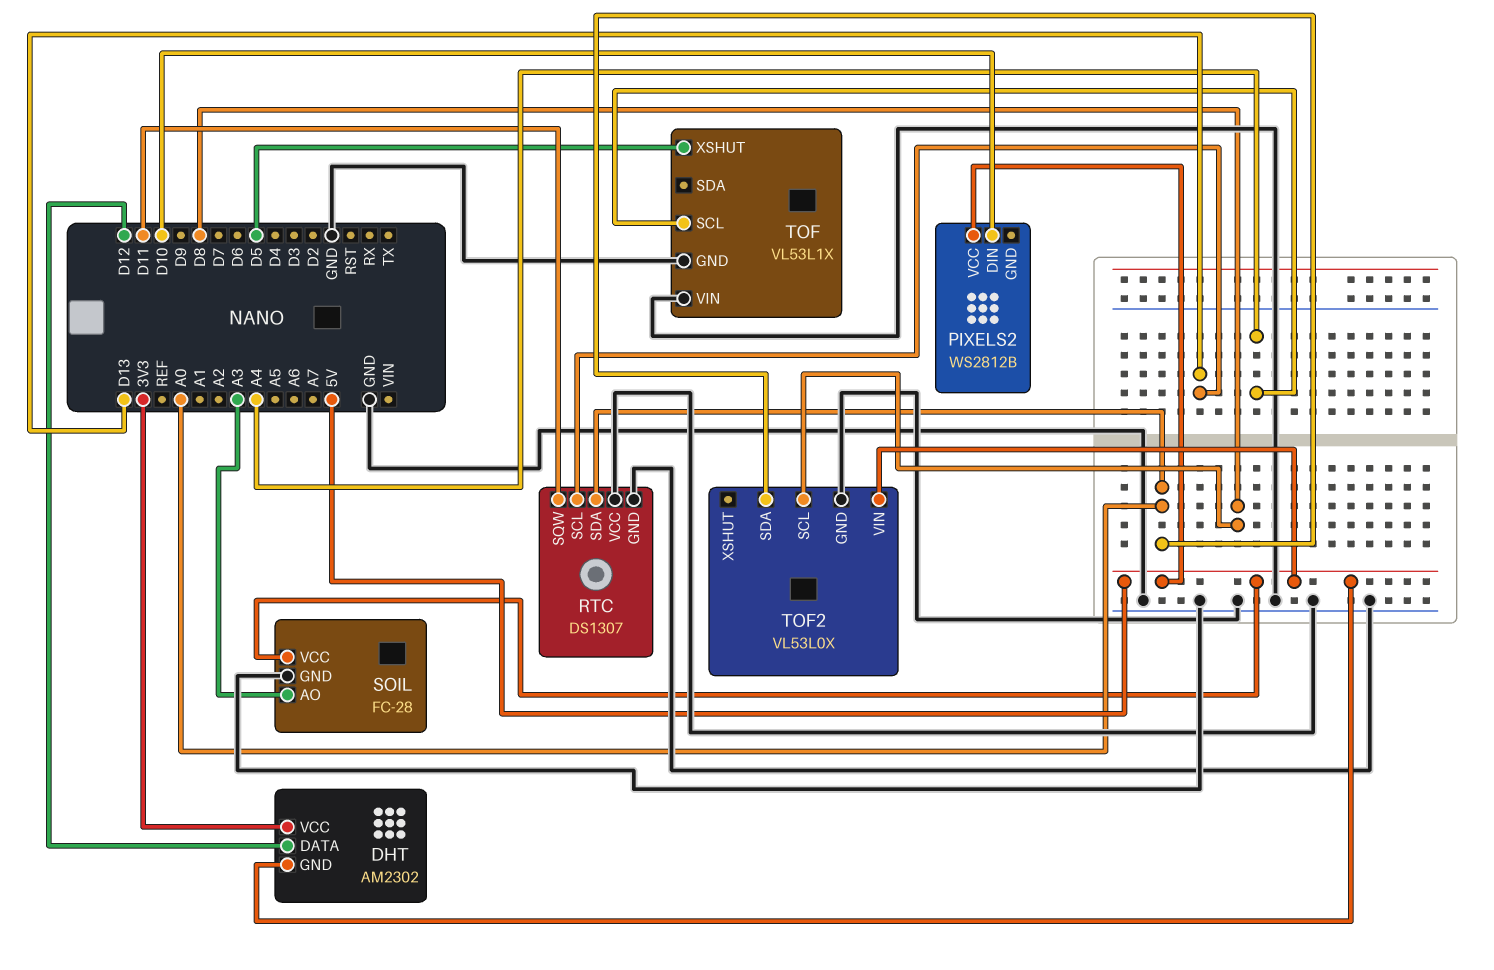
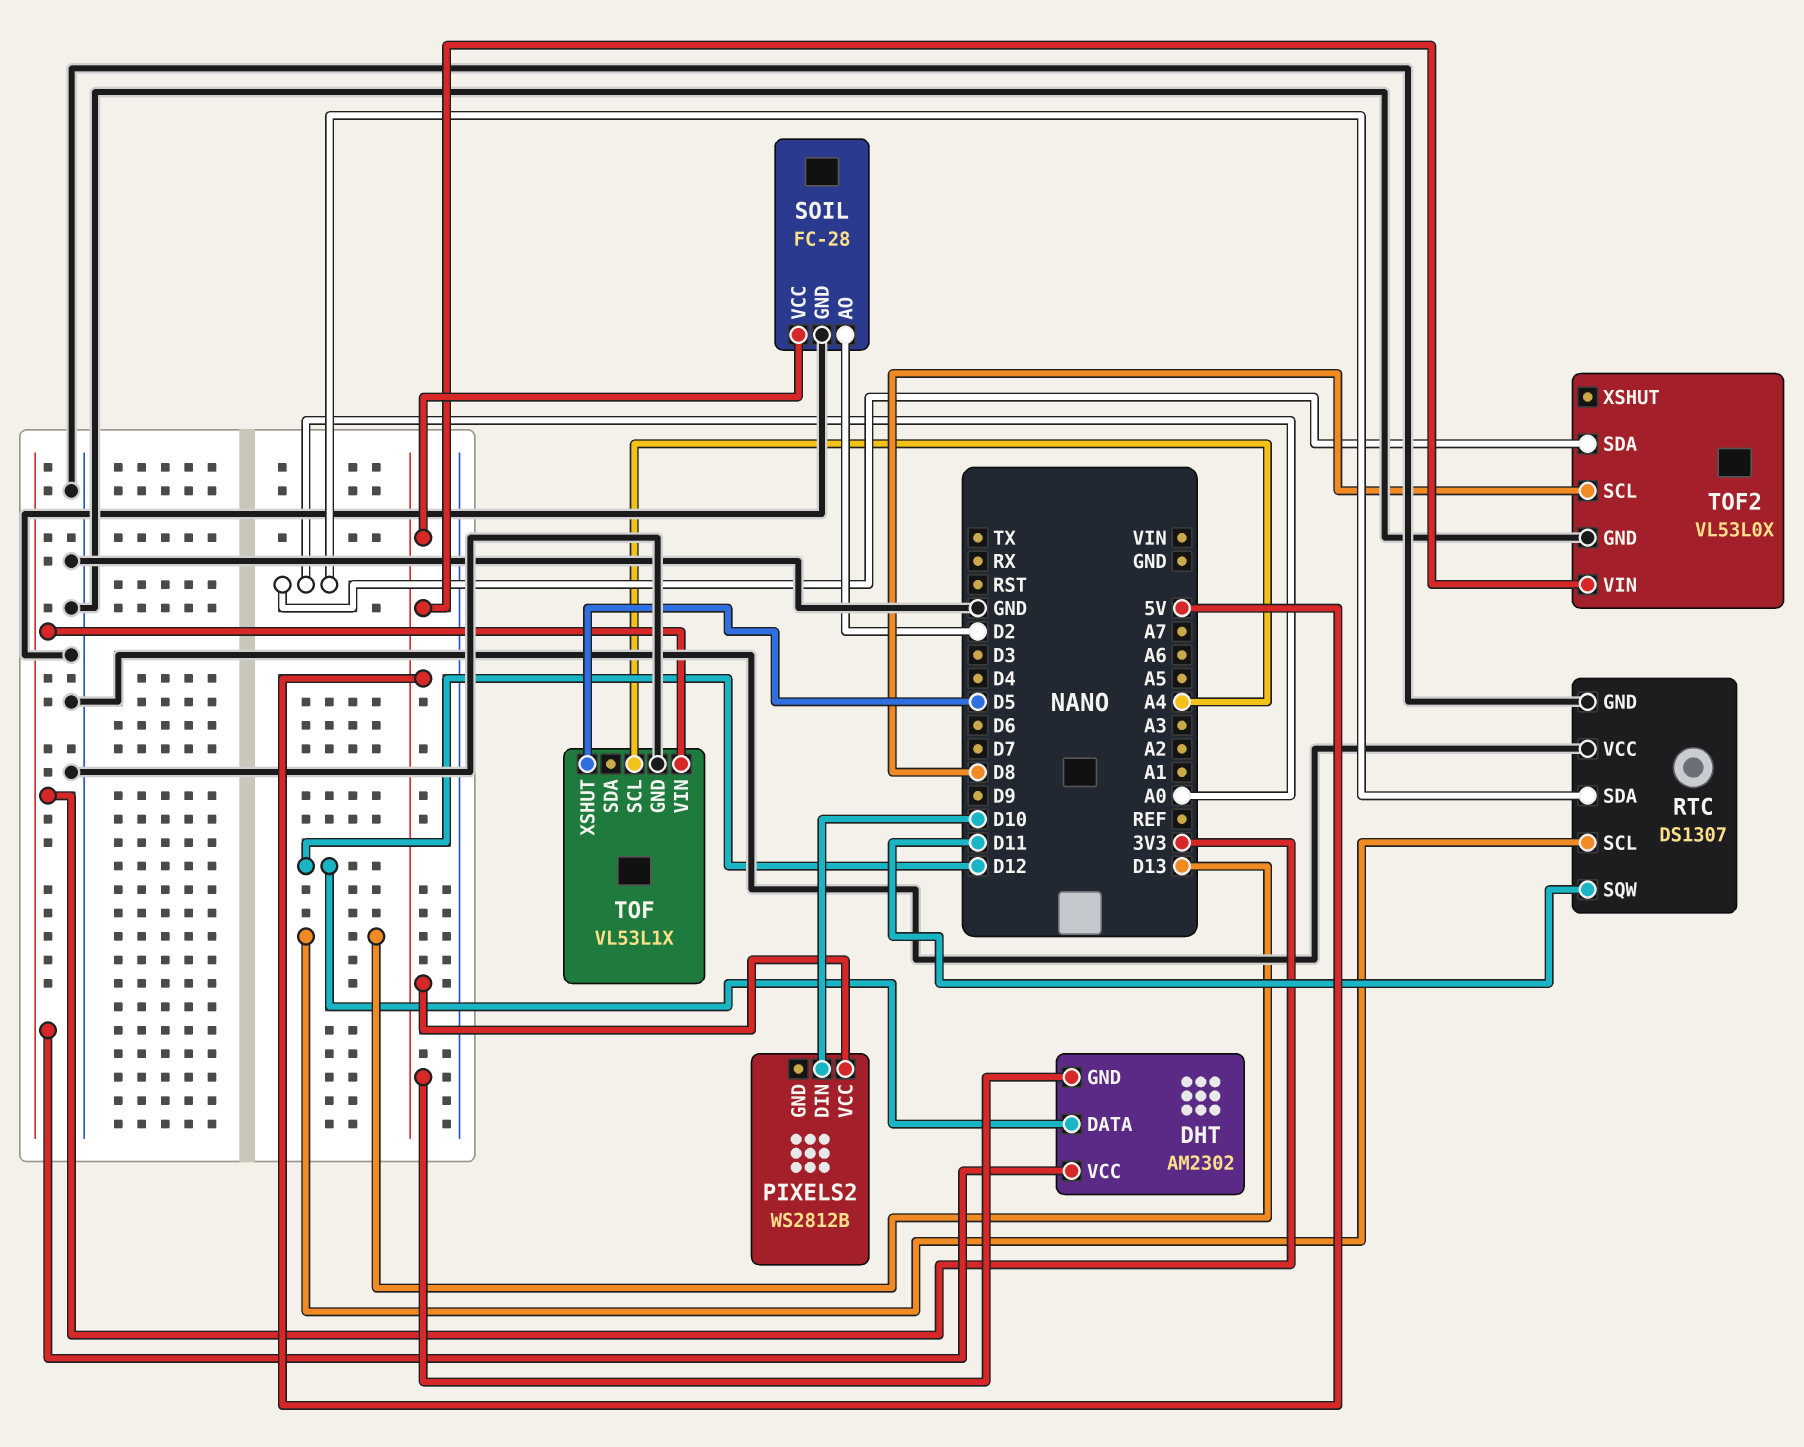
SOIL pin AO: A3 -> D2
TOF pin VIN: GND -> 3V3

